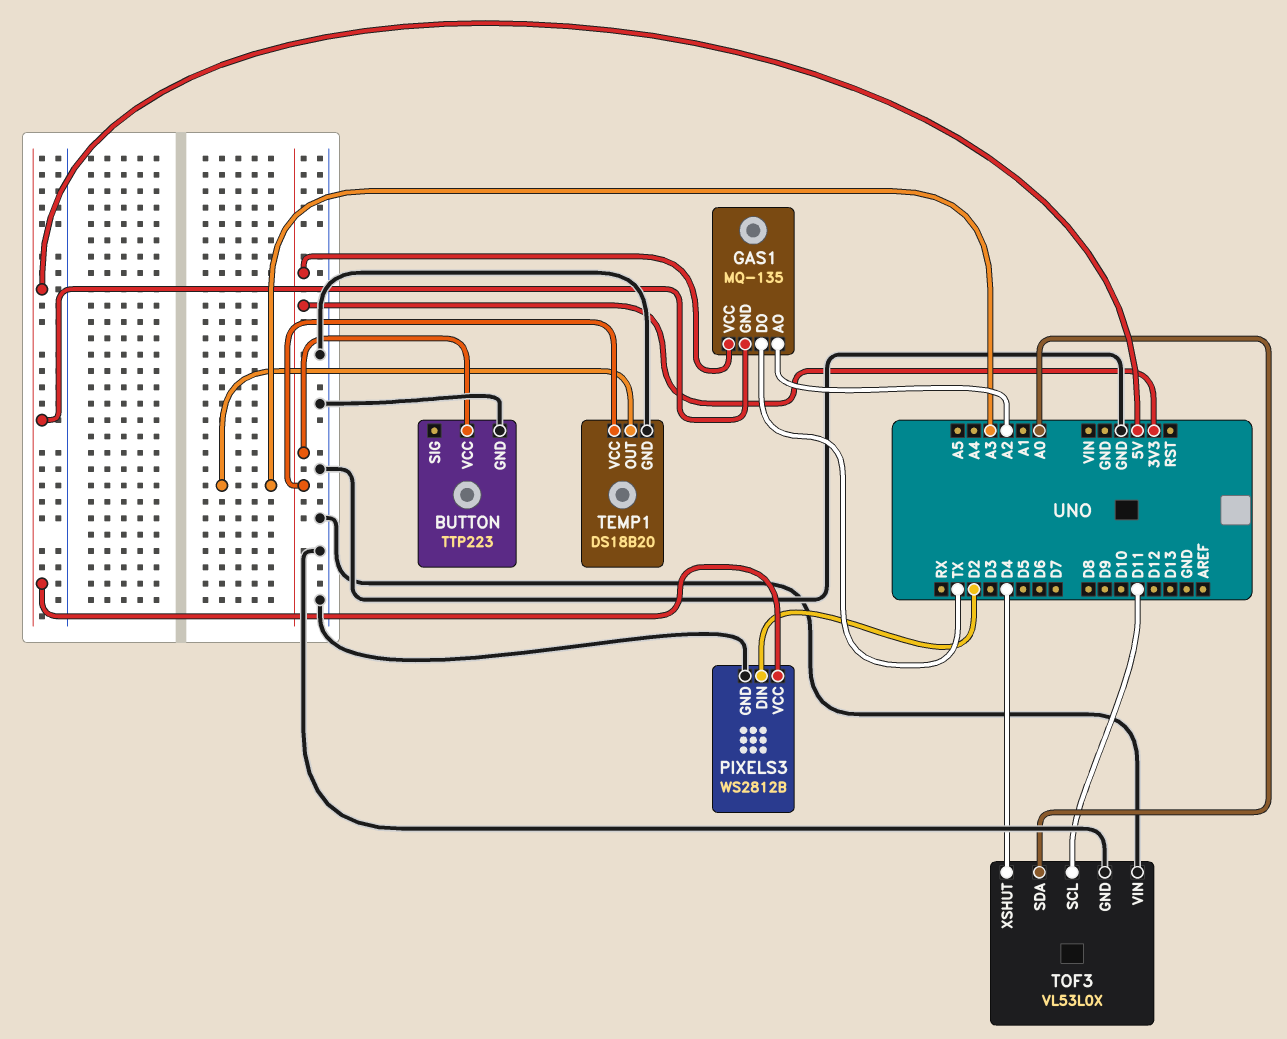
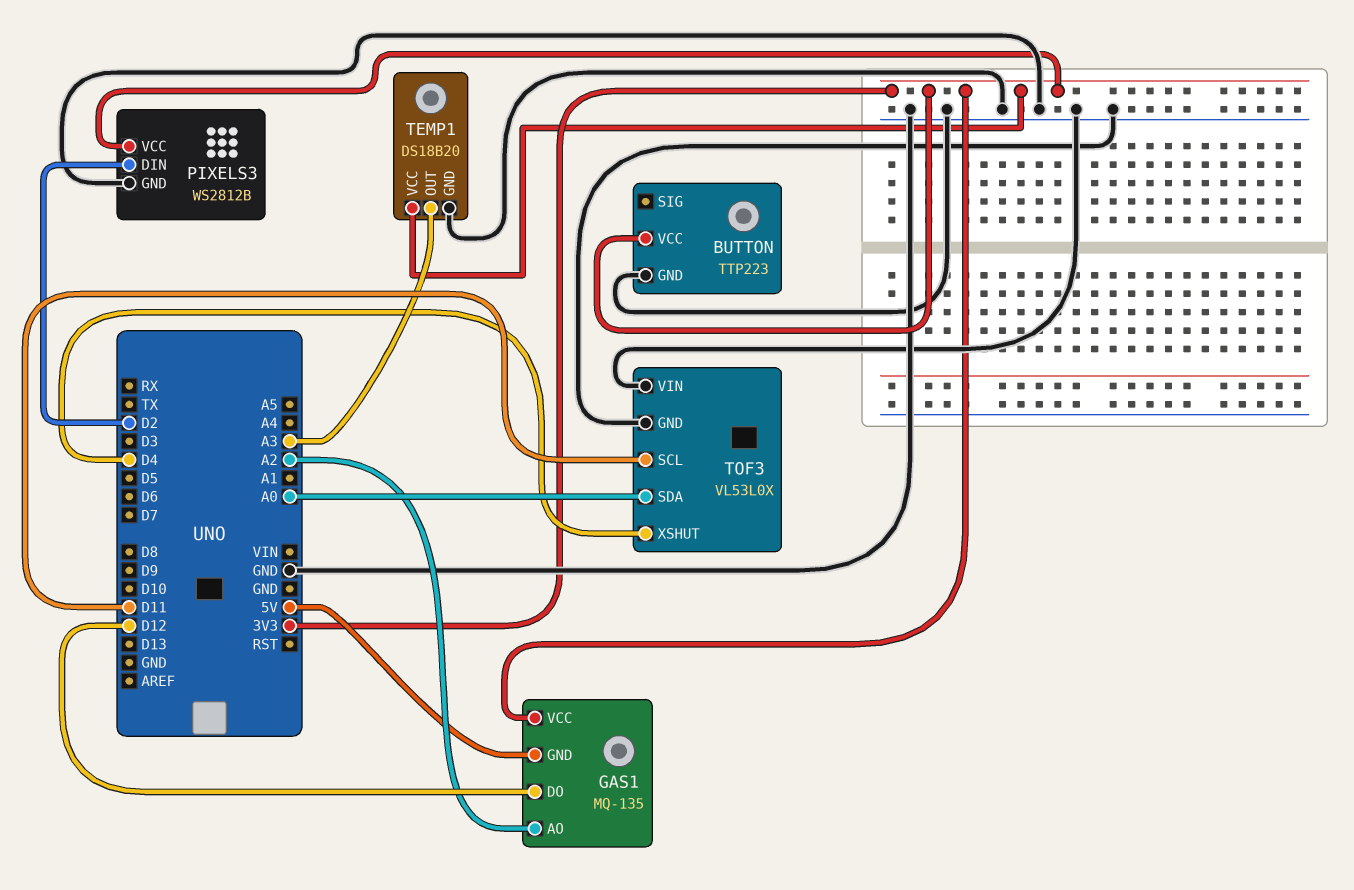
GAS1 pin DO: TX -> D12
PIXELS3 pin VCC: 5V -> 3V3

